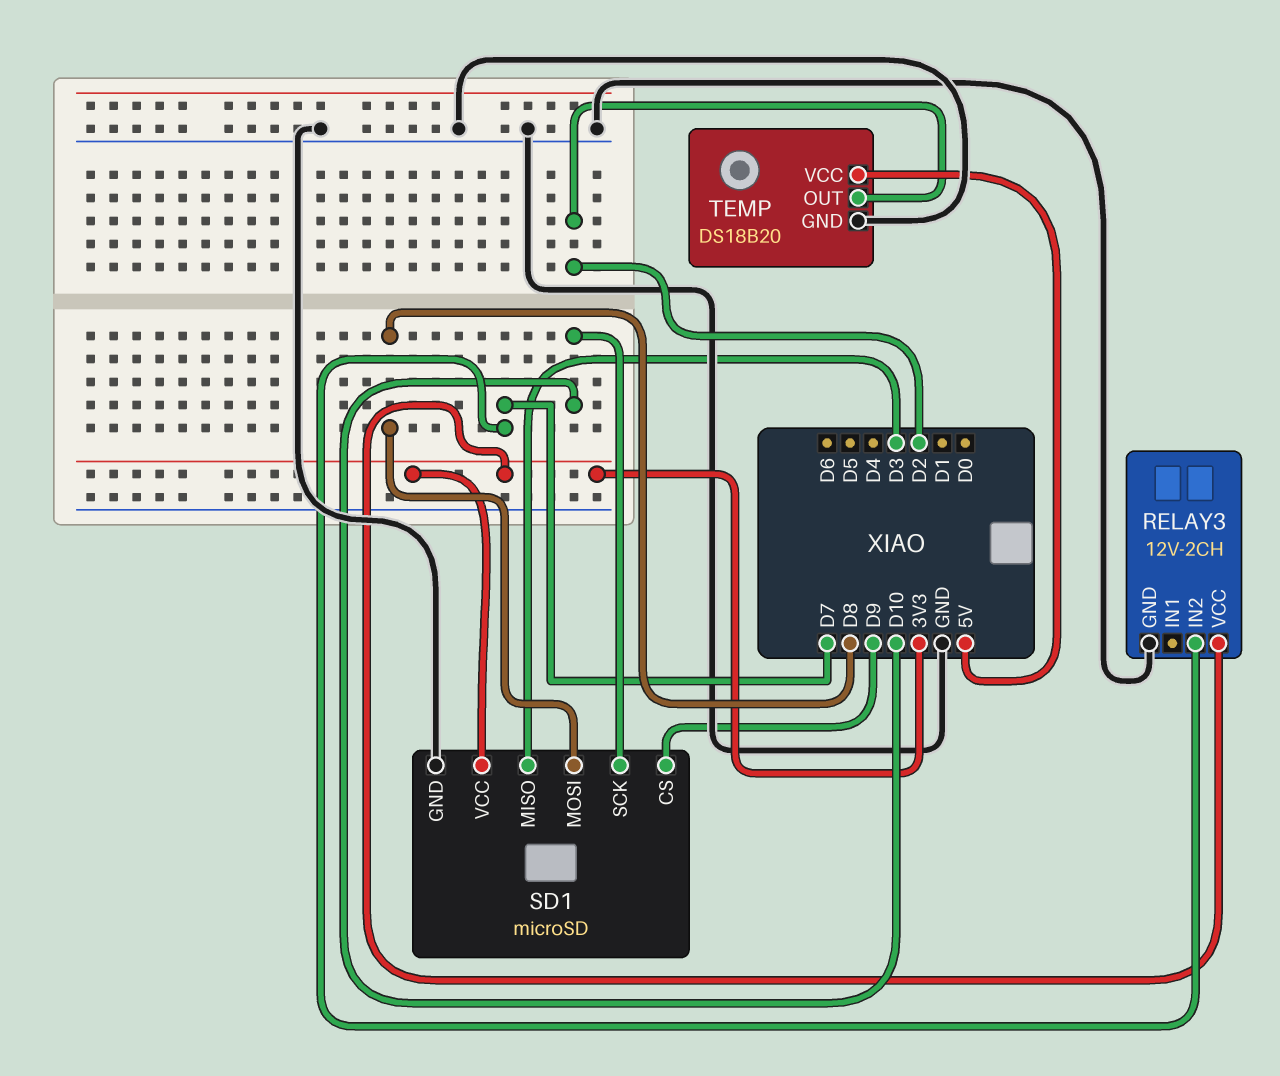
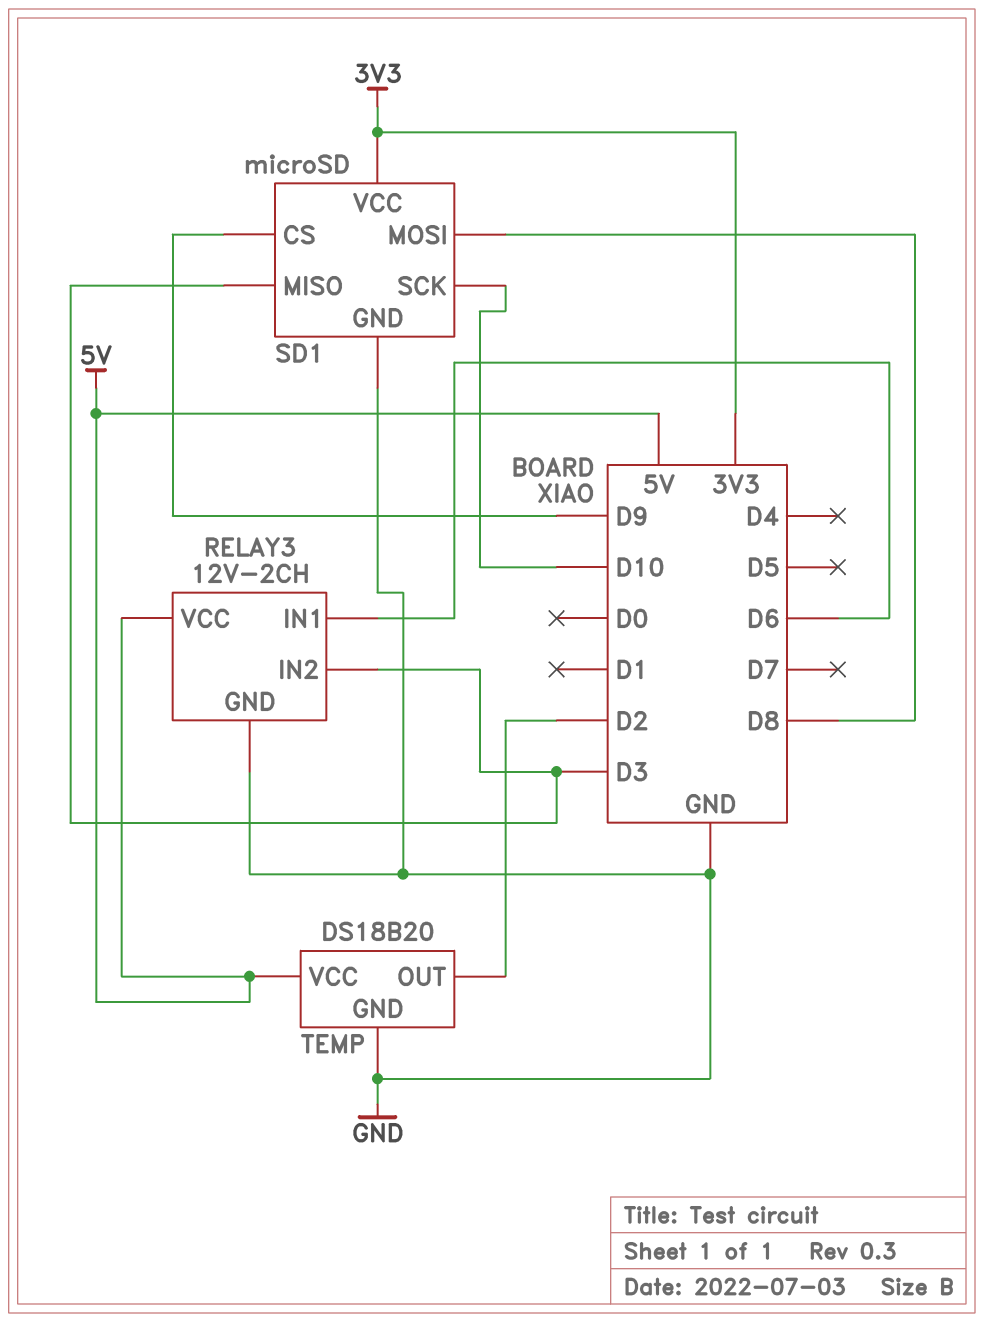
RELAY3 pin IN1: none -> D6
RELAY3 pin IN2: D7 -> D3
RELAY3 pin VCC: 3V3 -> 5V

